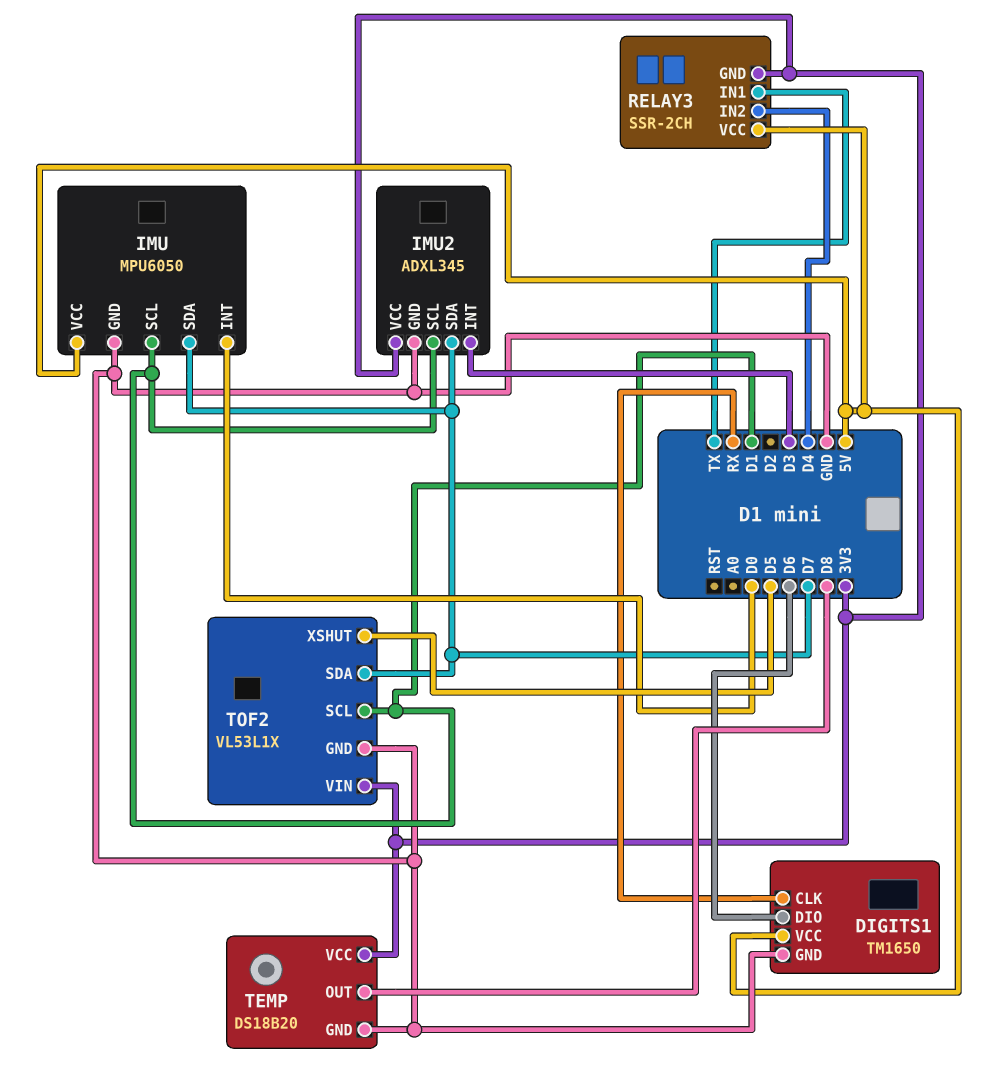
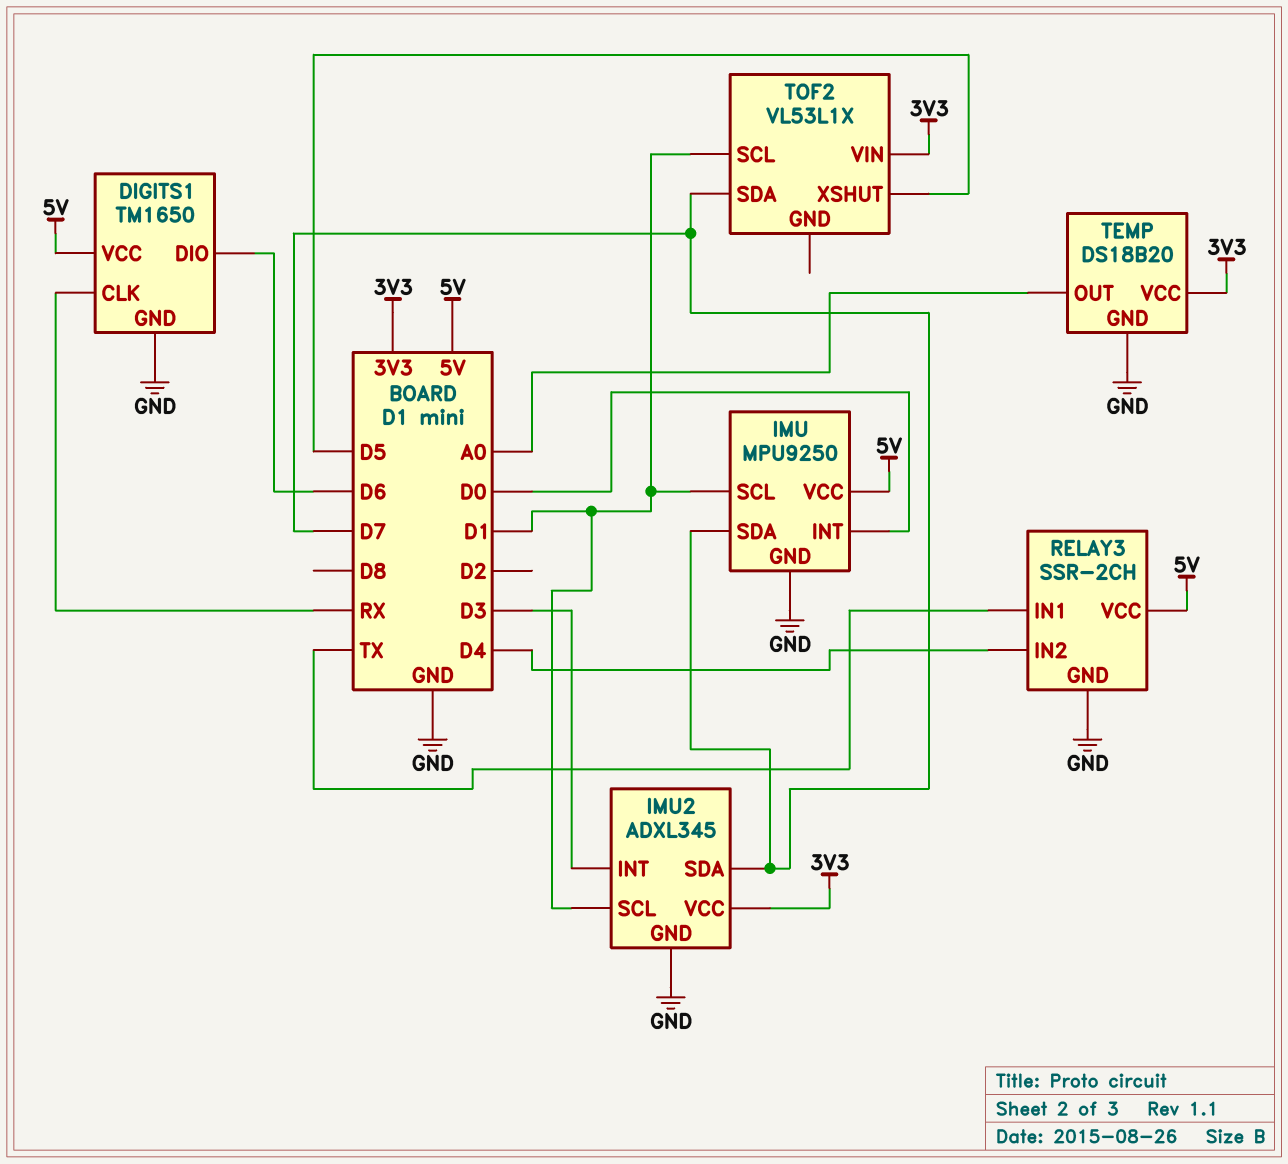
IMU: MPU6050 -> MPU9250
RELAY3 pin GND: 3V3 -> GND
TEMP pin OUT: D8 -> A0
TOF2 pin GND: GND -> none

